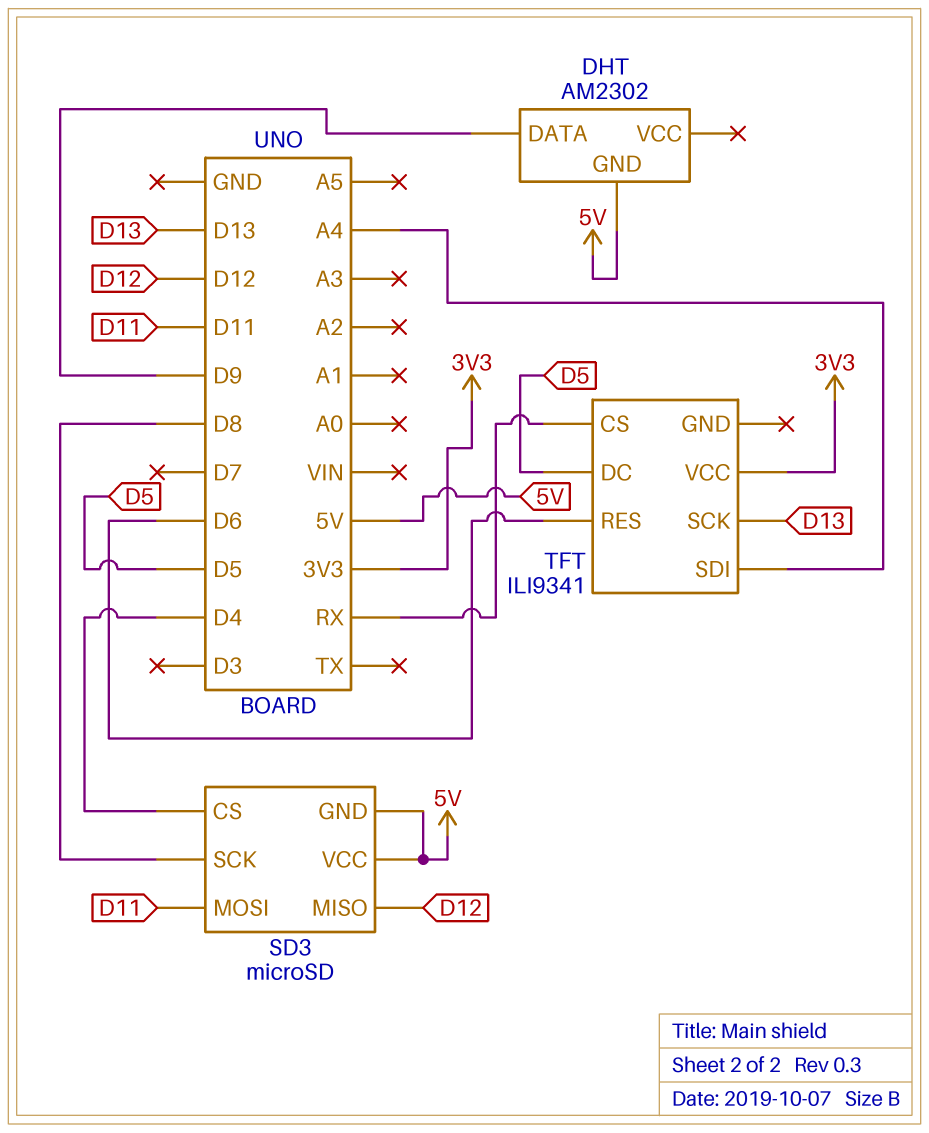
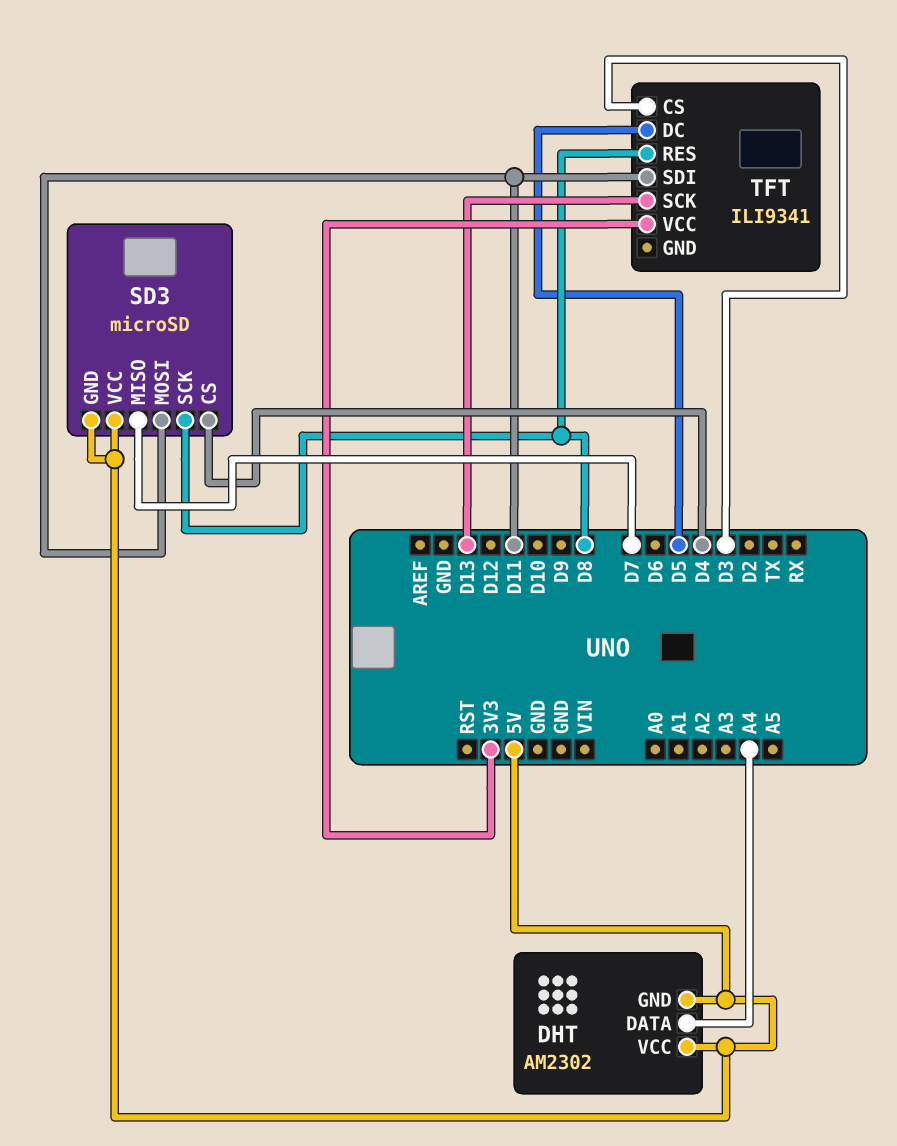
DHT pin DATA: D9 -> A4
DHT pin VCC: none -> 5V
SD3 pin MISO: D12 -> D7
TFT pin CS: RX -> D3
TFT pin RES: D6 -> D8
TFT pin SDI: A4 -> D11

